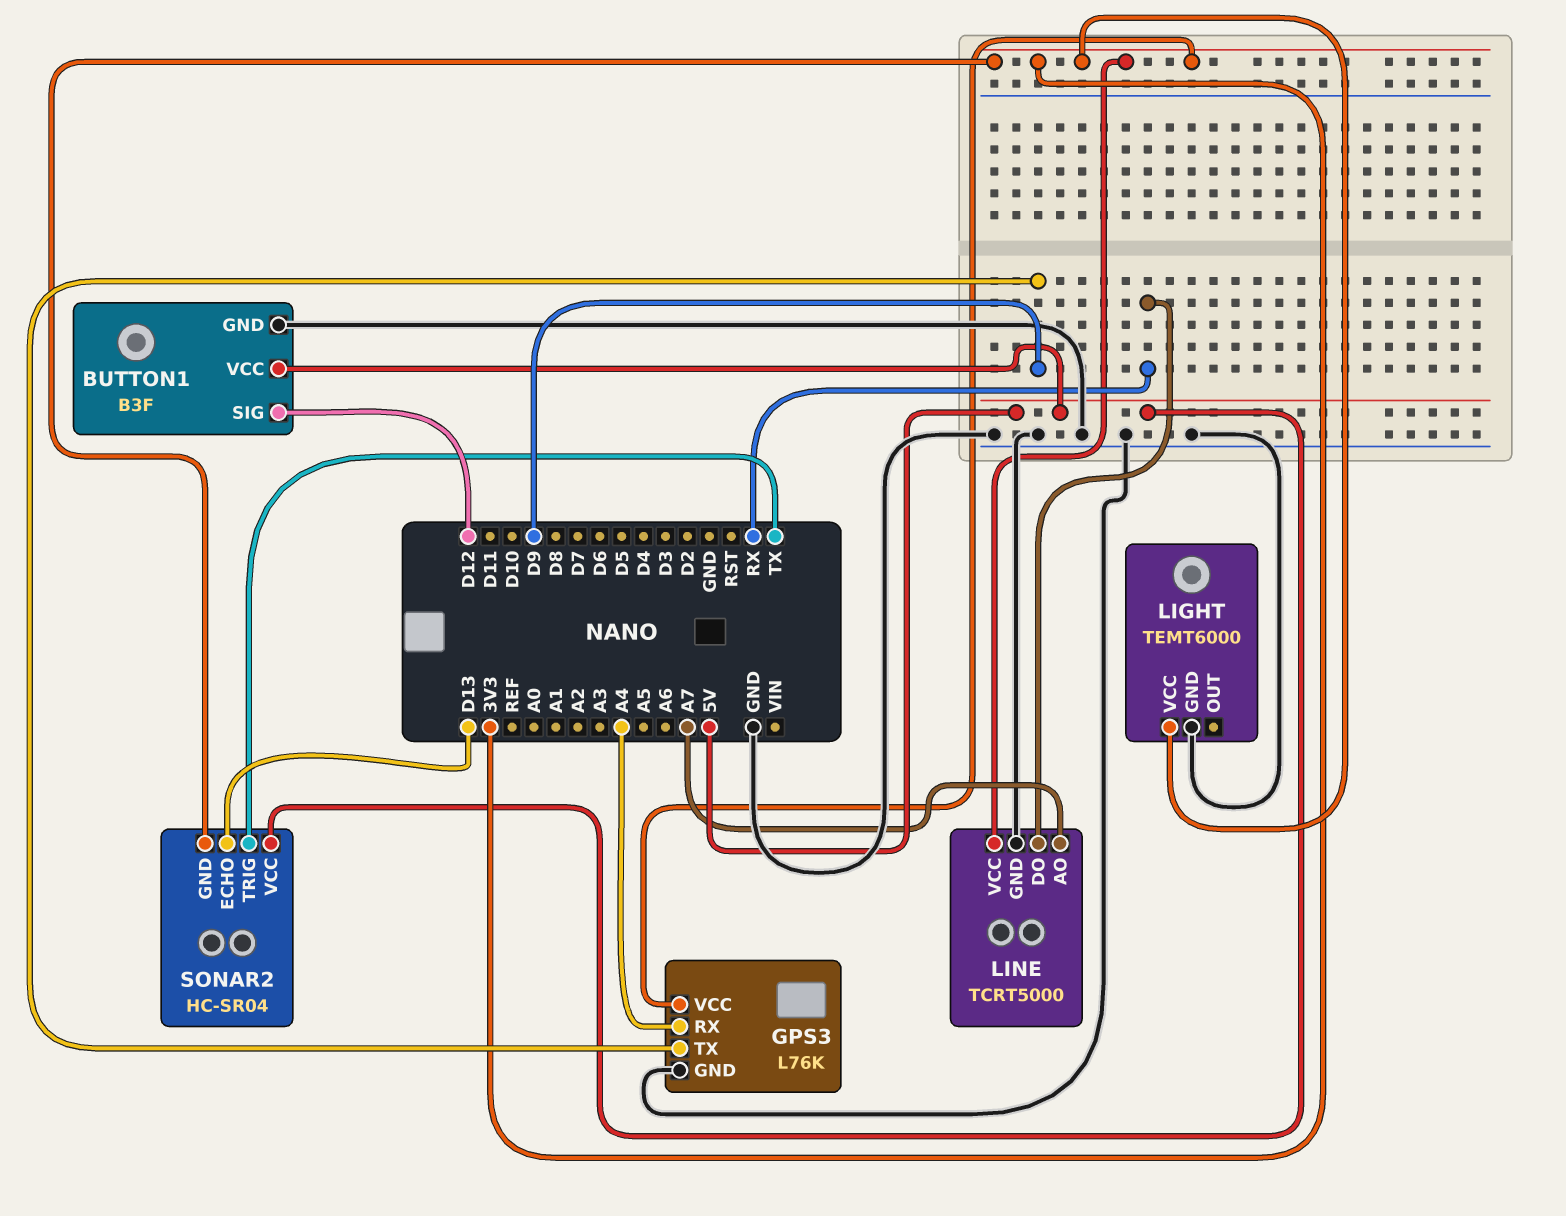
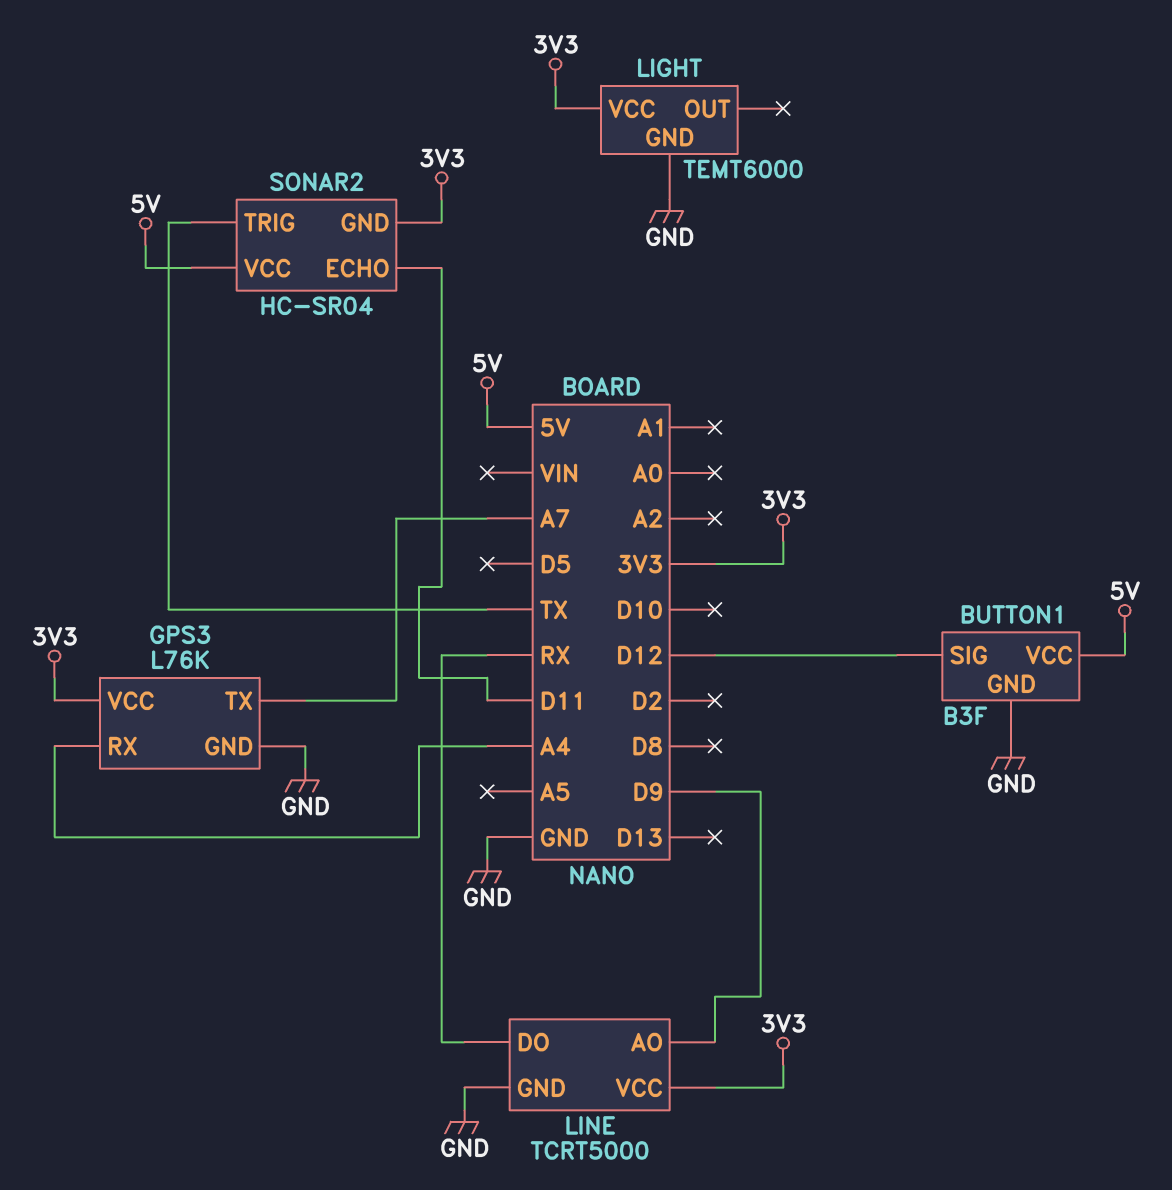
GPS3 pin TX: D9 -> A7
LINE pin AO: A7 -> D9
SONAR2 pin ECHO: D13 -> D11

